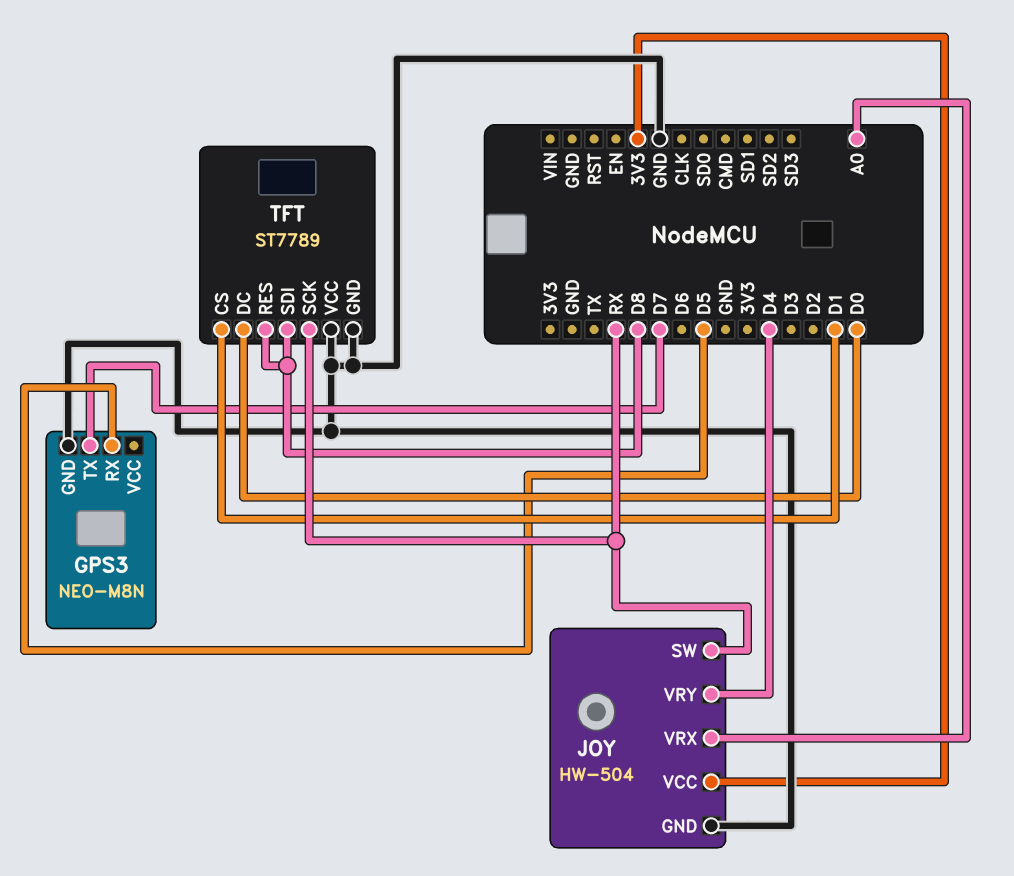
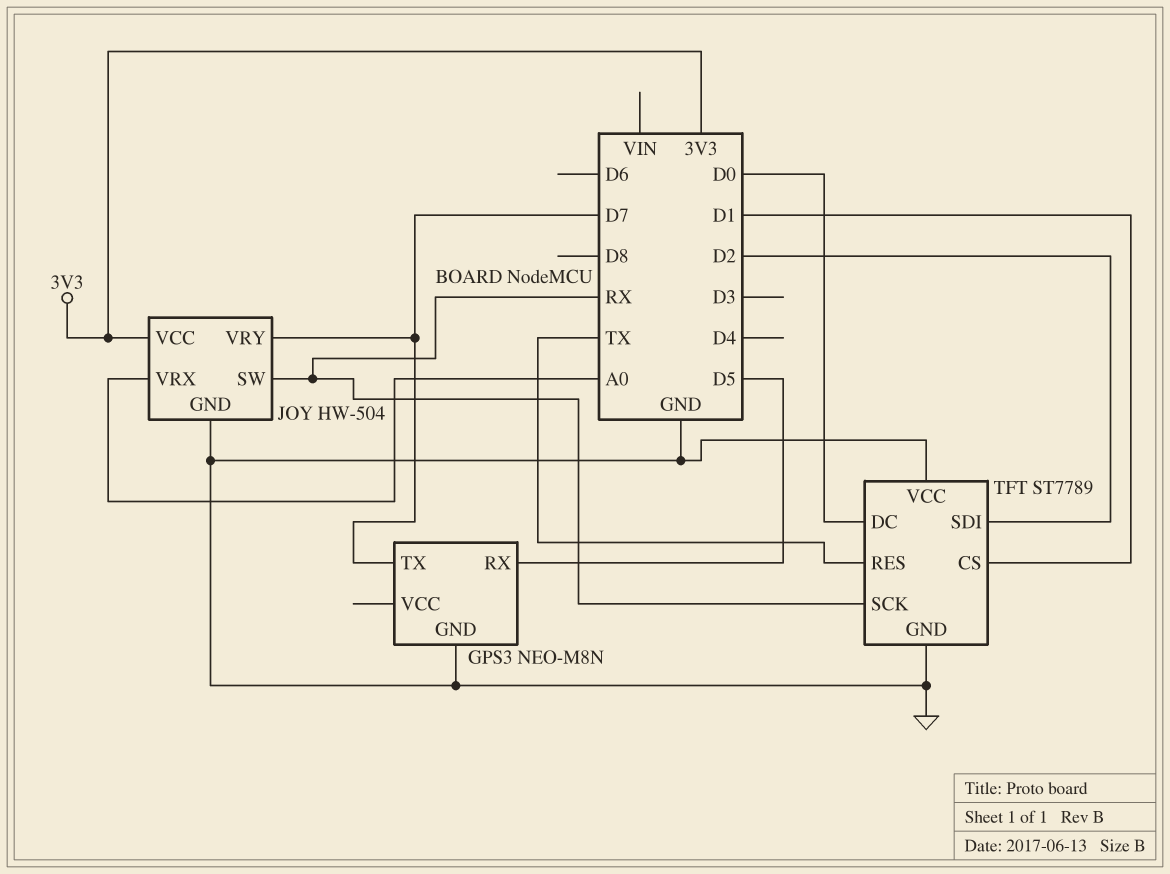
JOY pin VRY: D4 -> D7
TFT pin RES: D8 -> TX
TFT pin SDI: D8 -> D2

